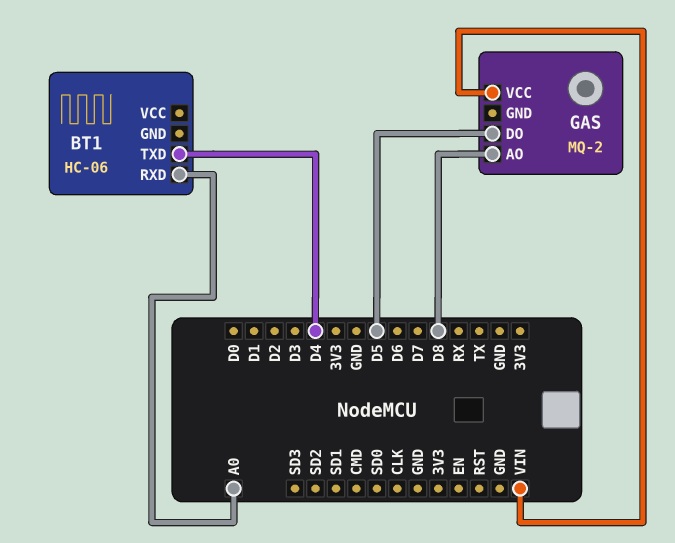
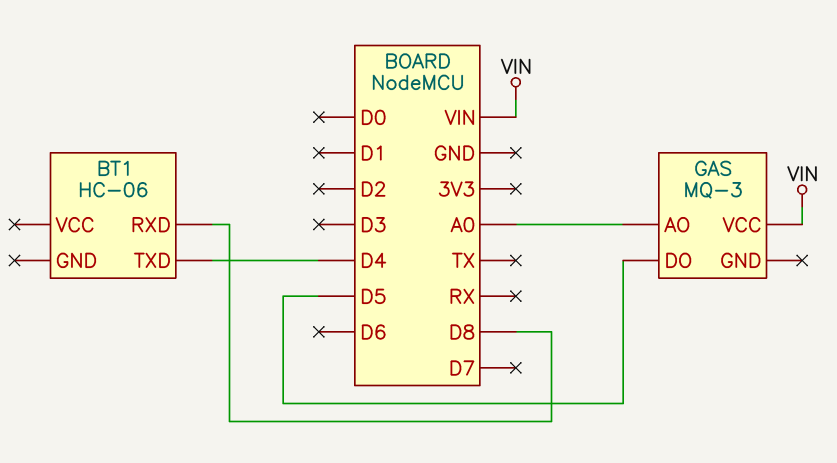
BT1 pin RXD: A0 -> D8
GAS: MQ-2 -> MQ-3
GAS pin AO: D8 -> A0

